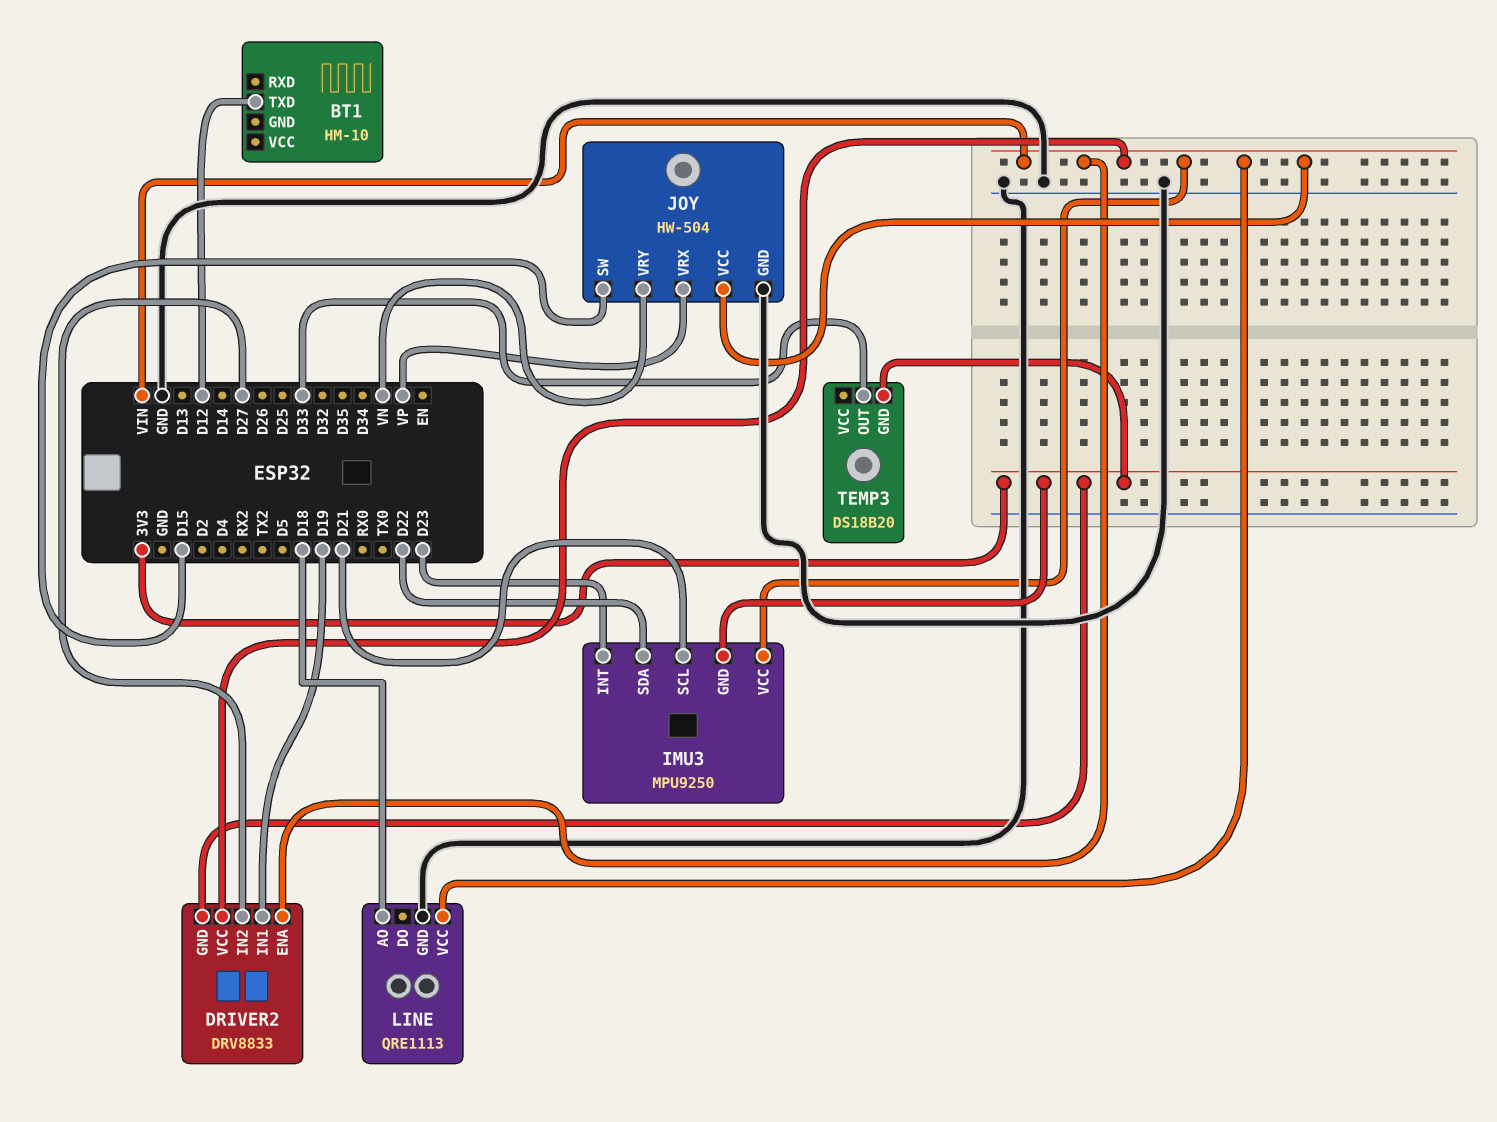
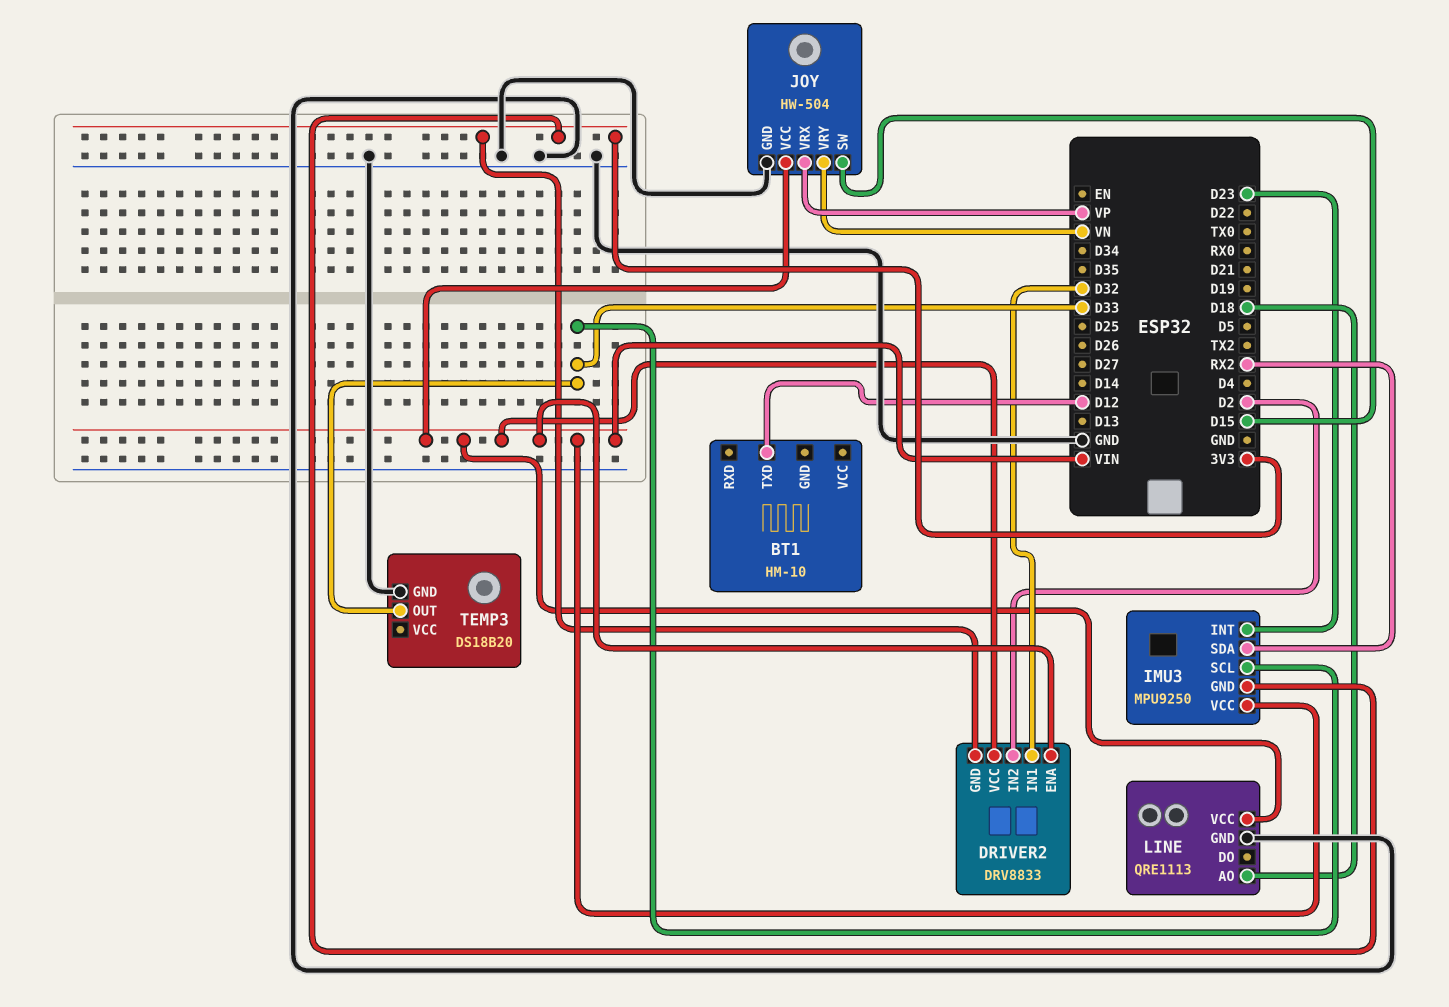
DRIVER2 pin IN1: D19 -> D32
DRIVER2 pin IN2: D27 -> D2
IMU3 pin SCL: D21 -> D33
IMU3 pin SDA: D22 -> RX2
TEMP3 pin GND: 3V3 -> GND

